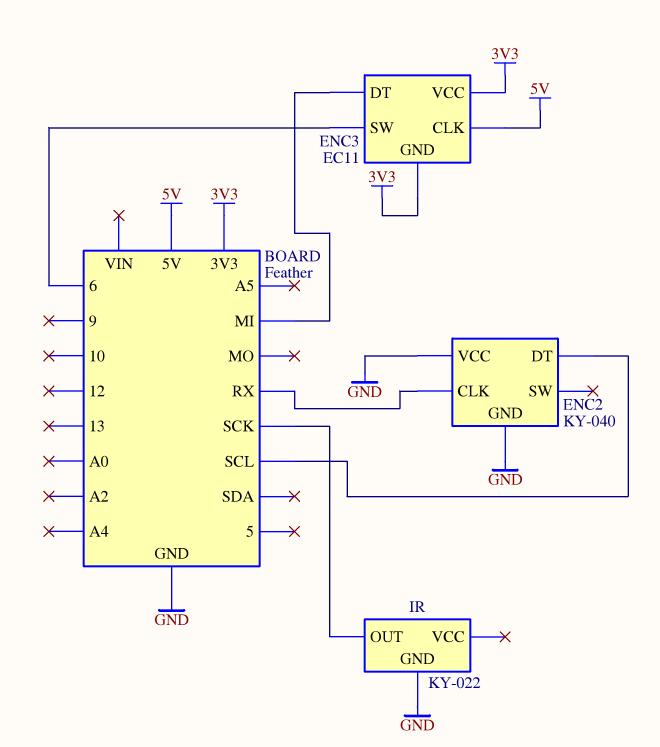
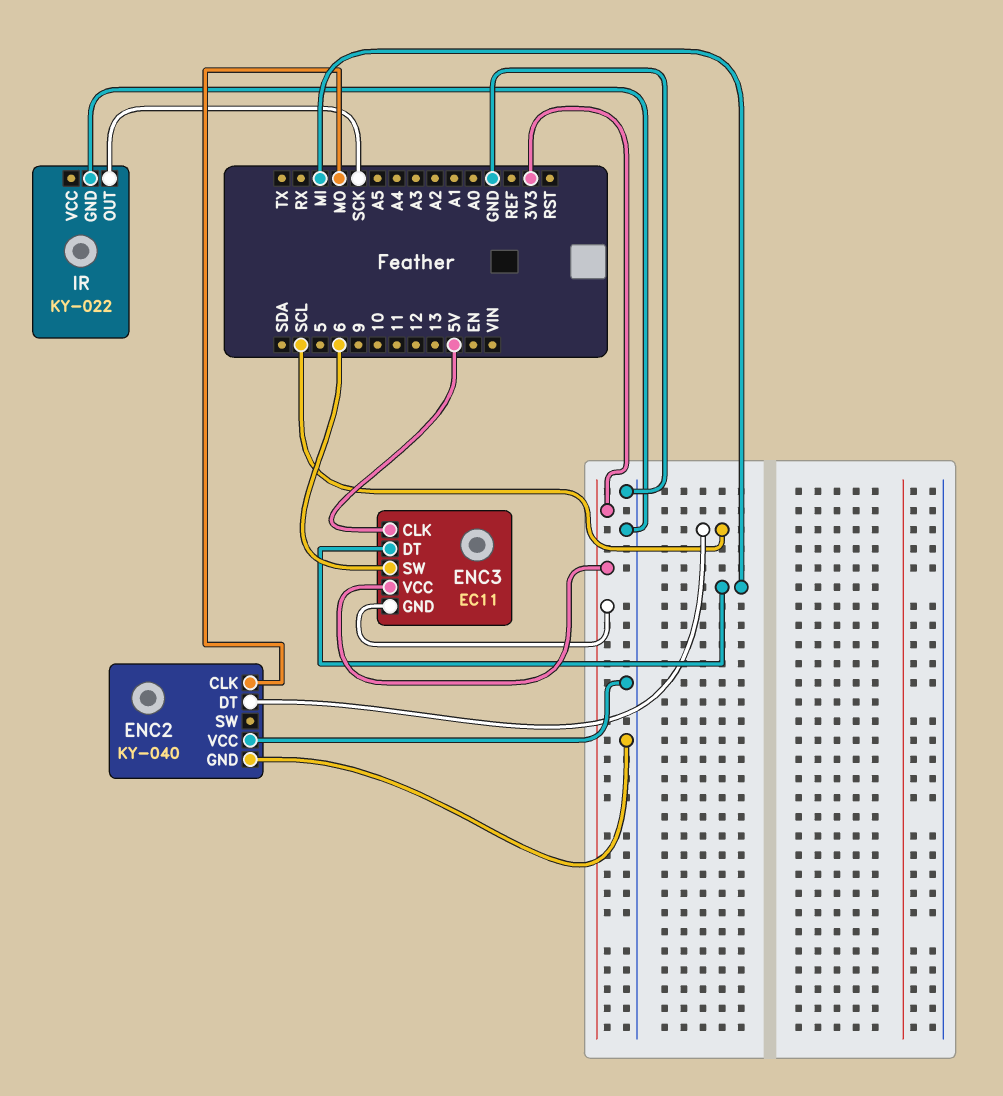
ENC2 pin CLK: RX -> MO

